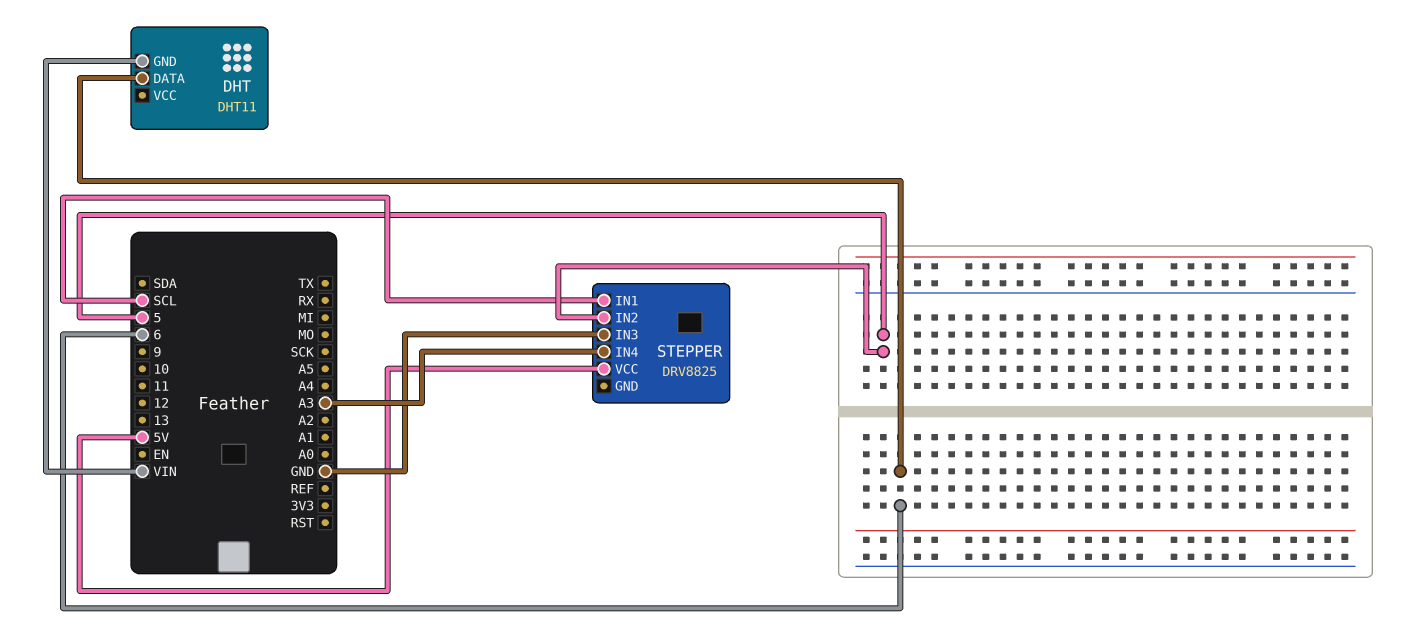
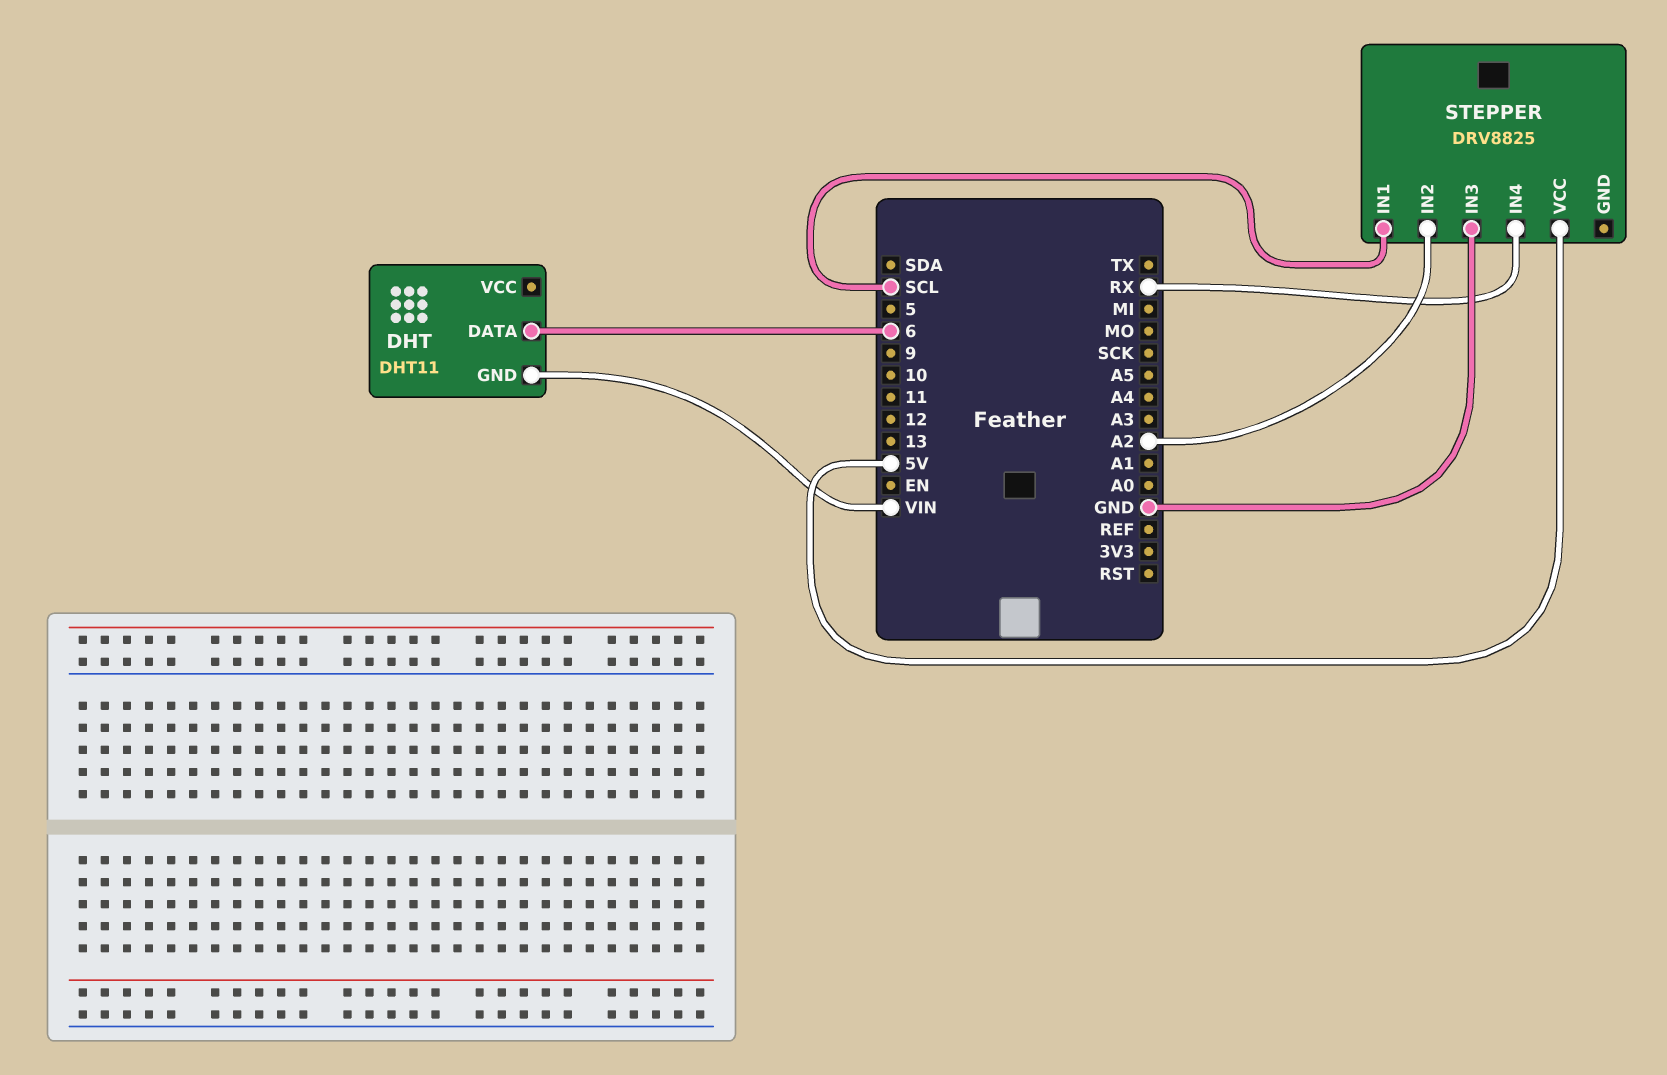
STEPPER pin IN2: 5 -> A2
STEPPER pin IN4: A3 -> RX

